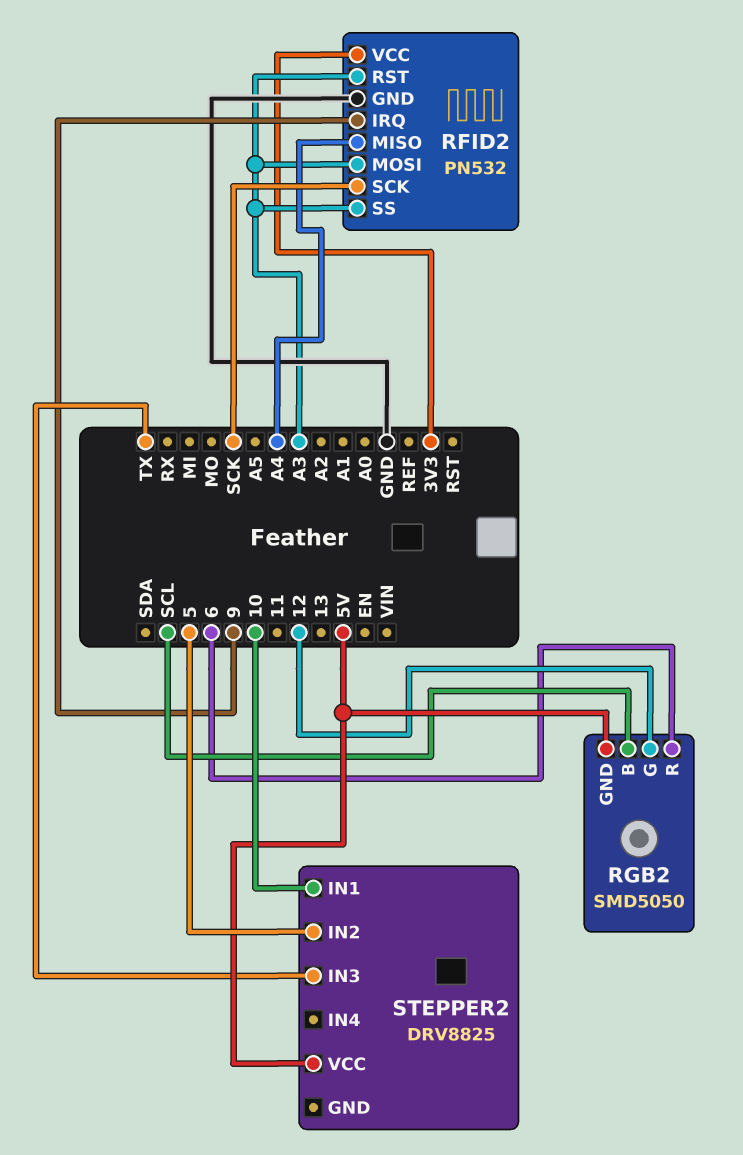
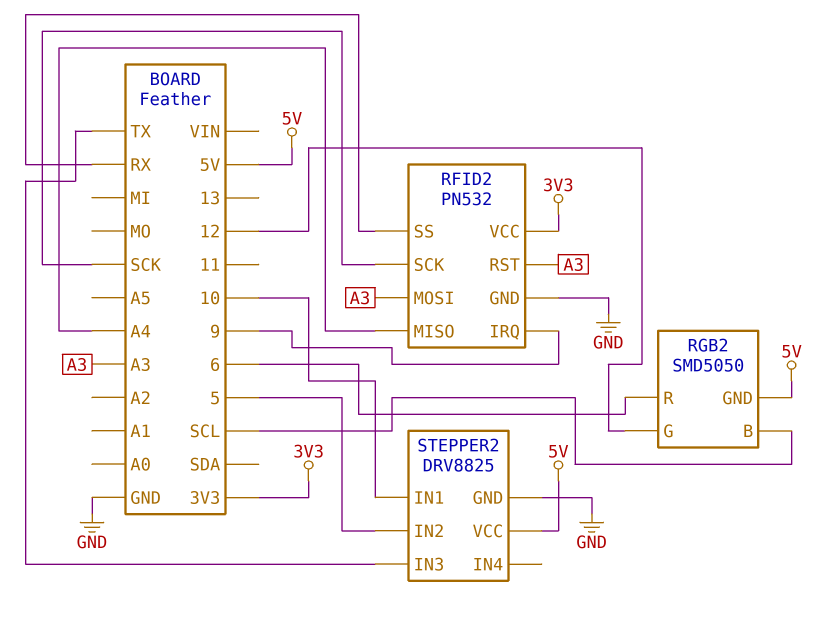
RFID2 pin SS: A3 -> RX
STEPPER2 pin GND: none -> GND

